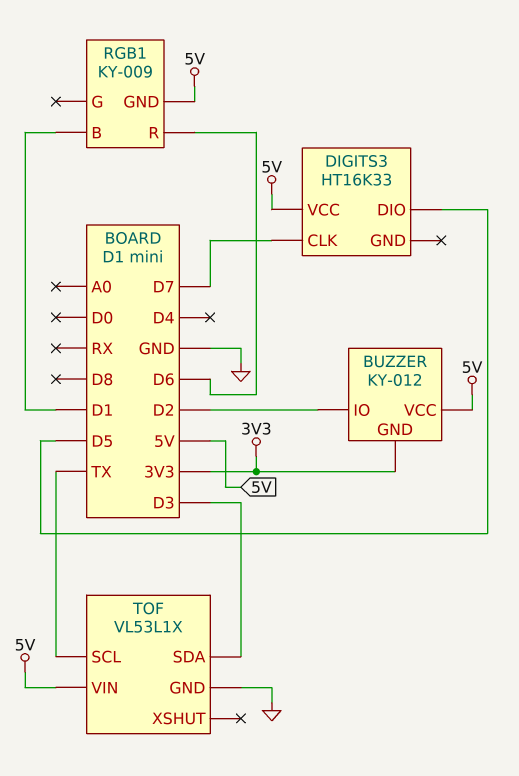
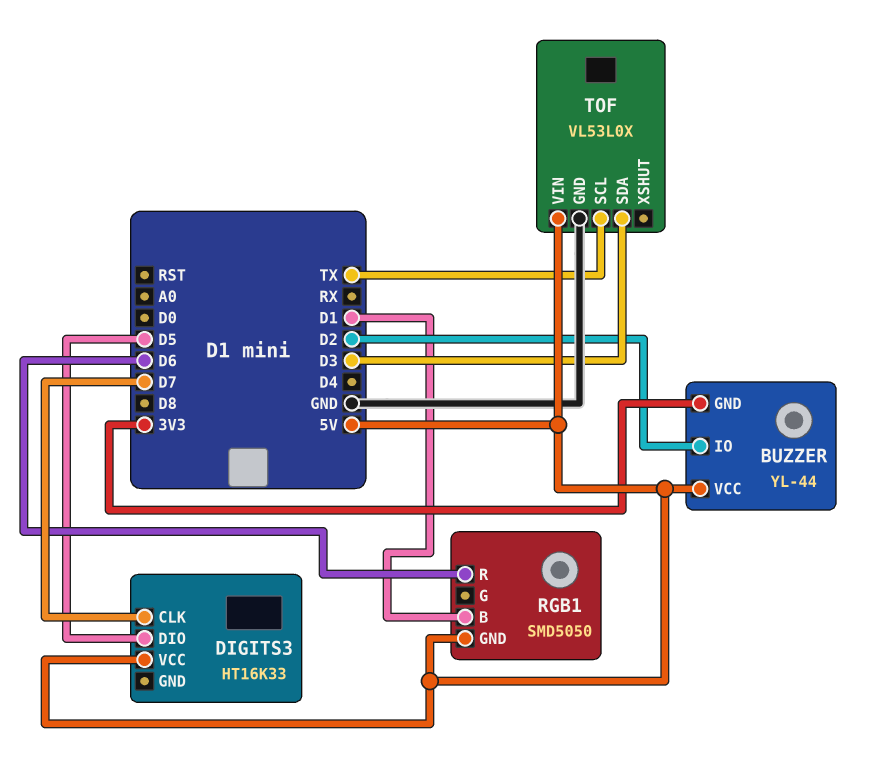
BUZZER: KY-012 -> YL-44
RGB1: KY-009 -> SMD5050
TOF: VL53L1X -> VL53L0X

